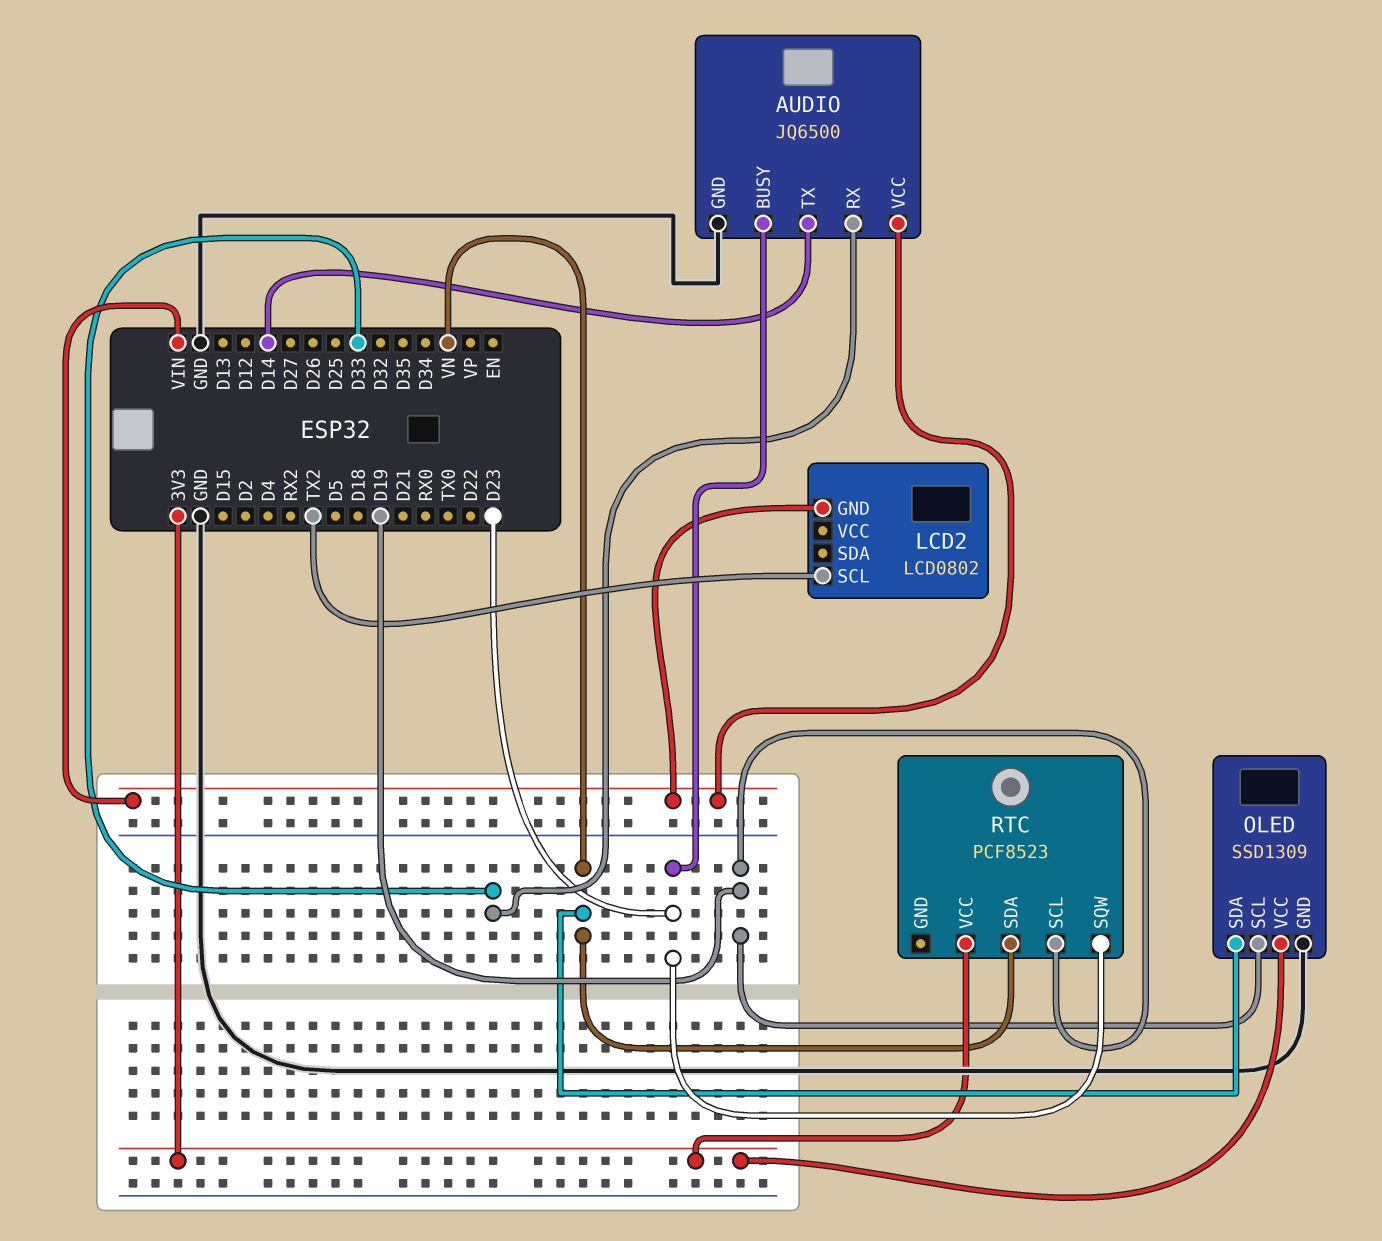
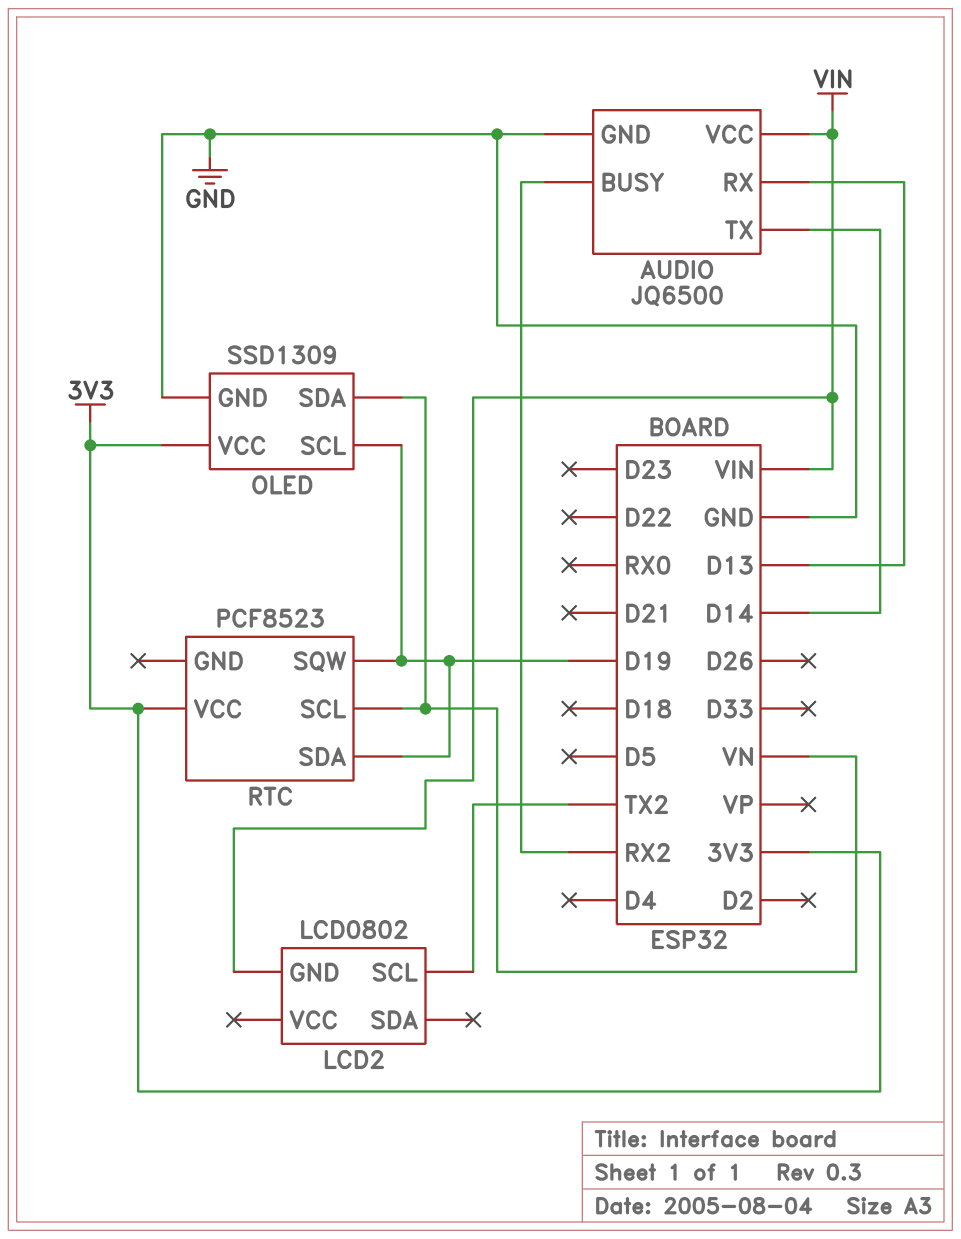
AUDIO pin BUSY: D23 -> RX2
AUDIO pin RX: D33 -> D13
RTC pin SCL: D19 -> VN
RTC pin SDA: VN -> D19
RTC pin SQW: D23 -> D19

